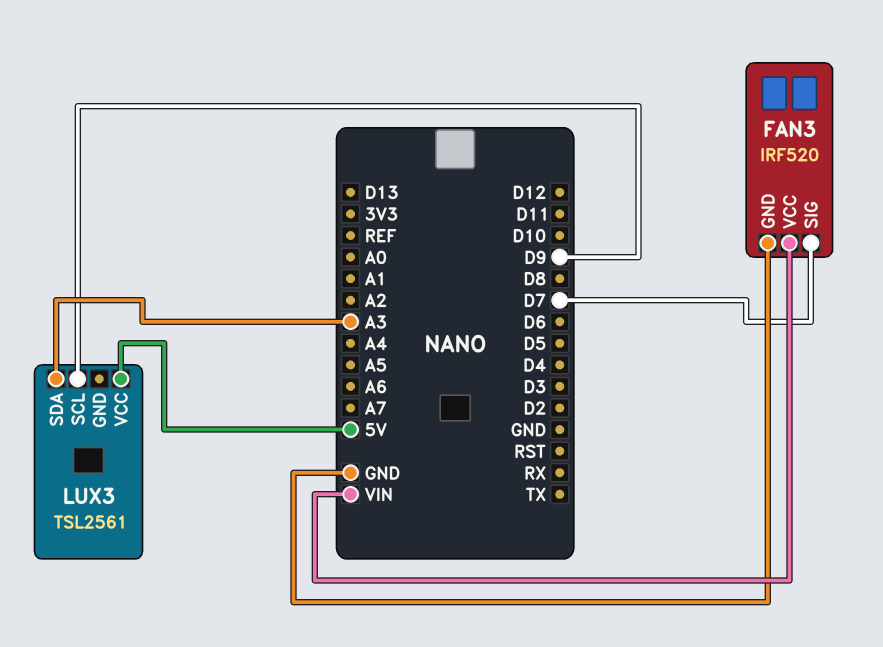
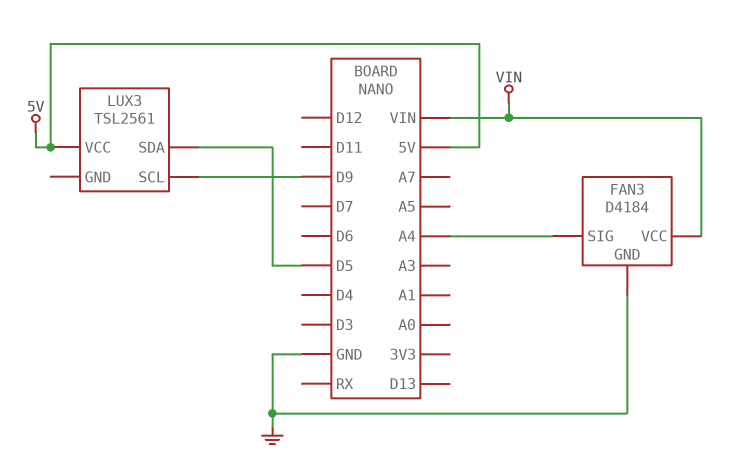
FAN3: IRF520 -> D4184
FAN3 pin SIG: D7 -> A4
LUX3 pin SDA: A3 -> D5

